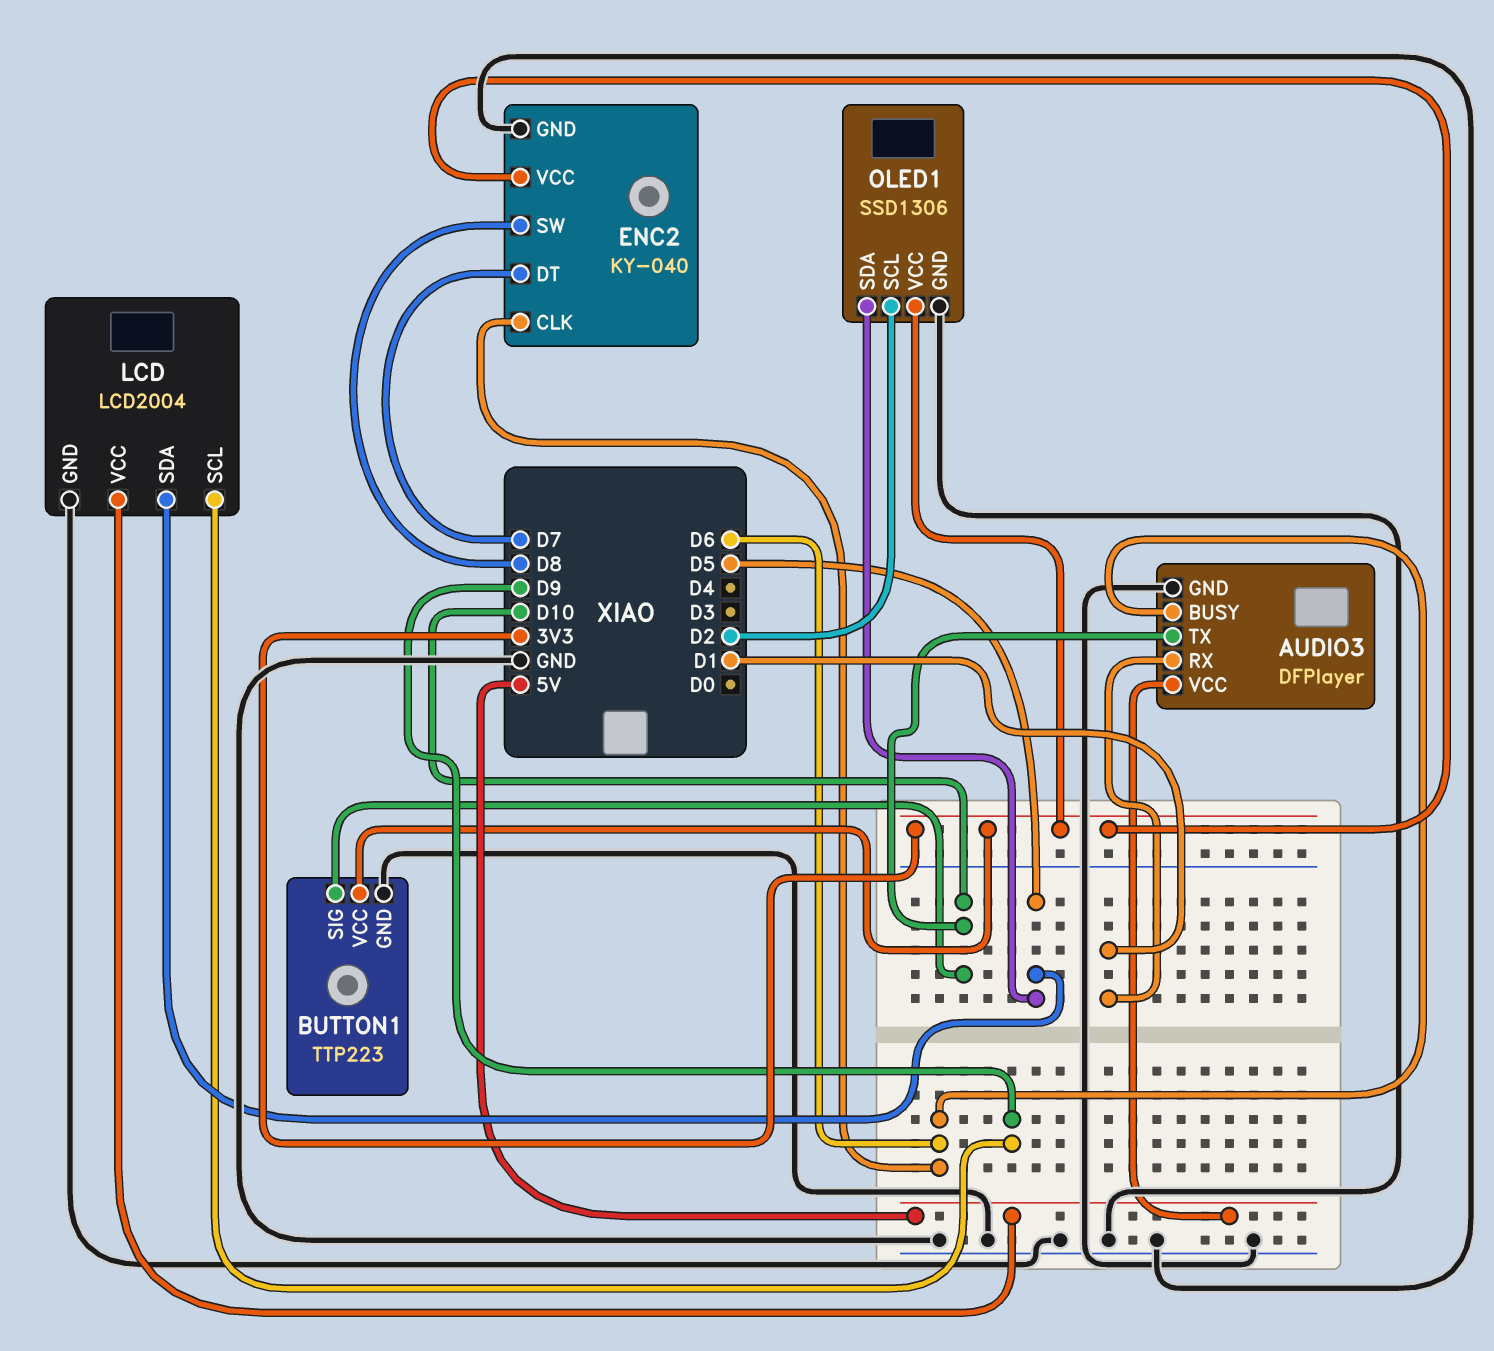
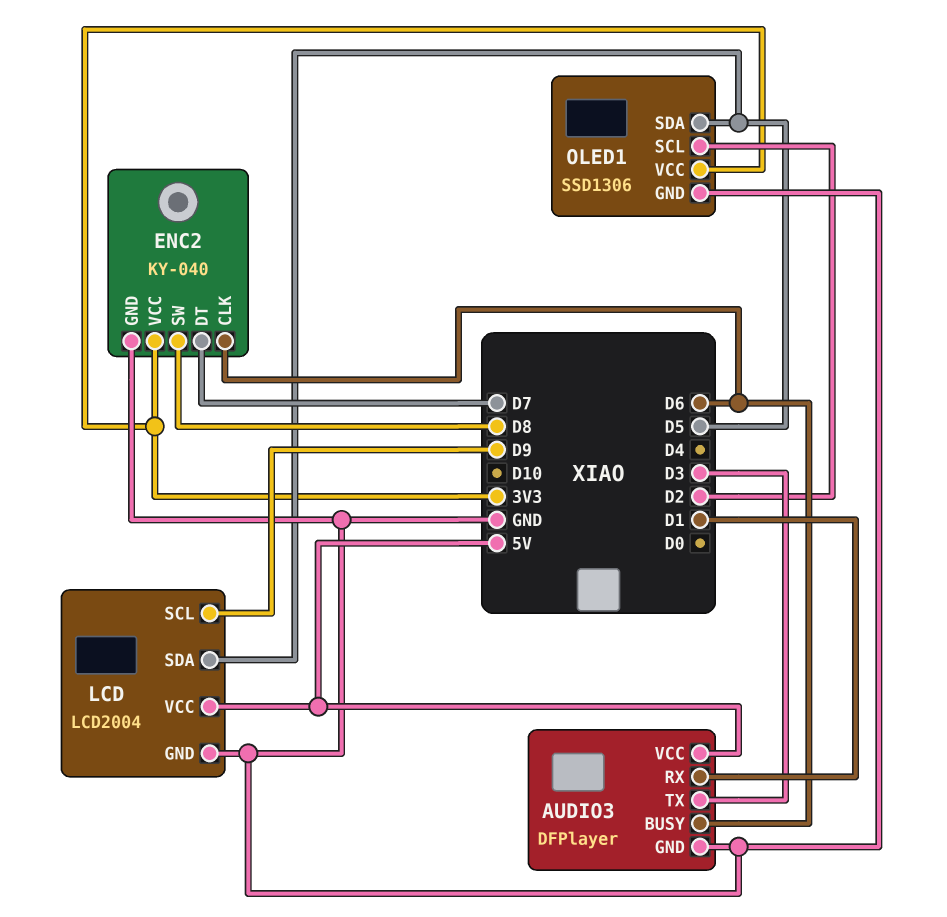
AUDIO3 pin TX: D10 -> D3
BUTTON1: TTP223 -> none
BUTTON1 pin GND: GND -> none
BUTTON1 pin SIG: D10 -> none
BUTTON1 pin VCC: 3V3 -> none

